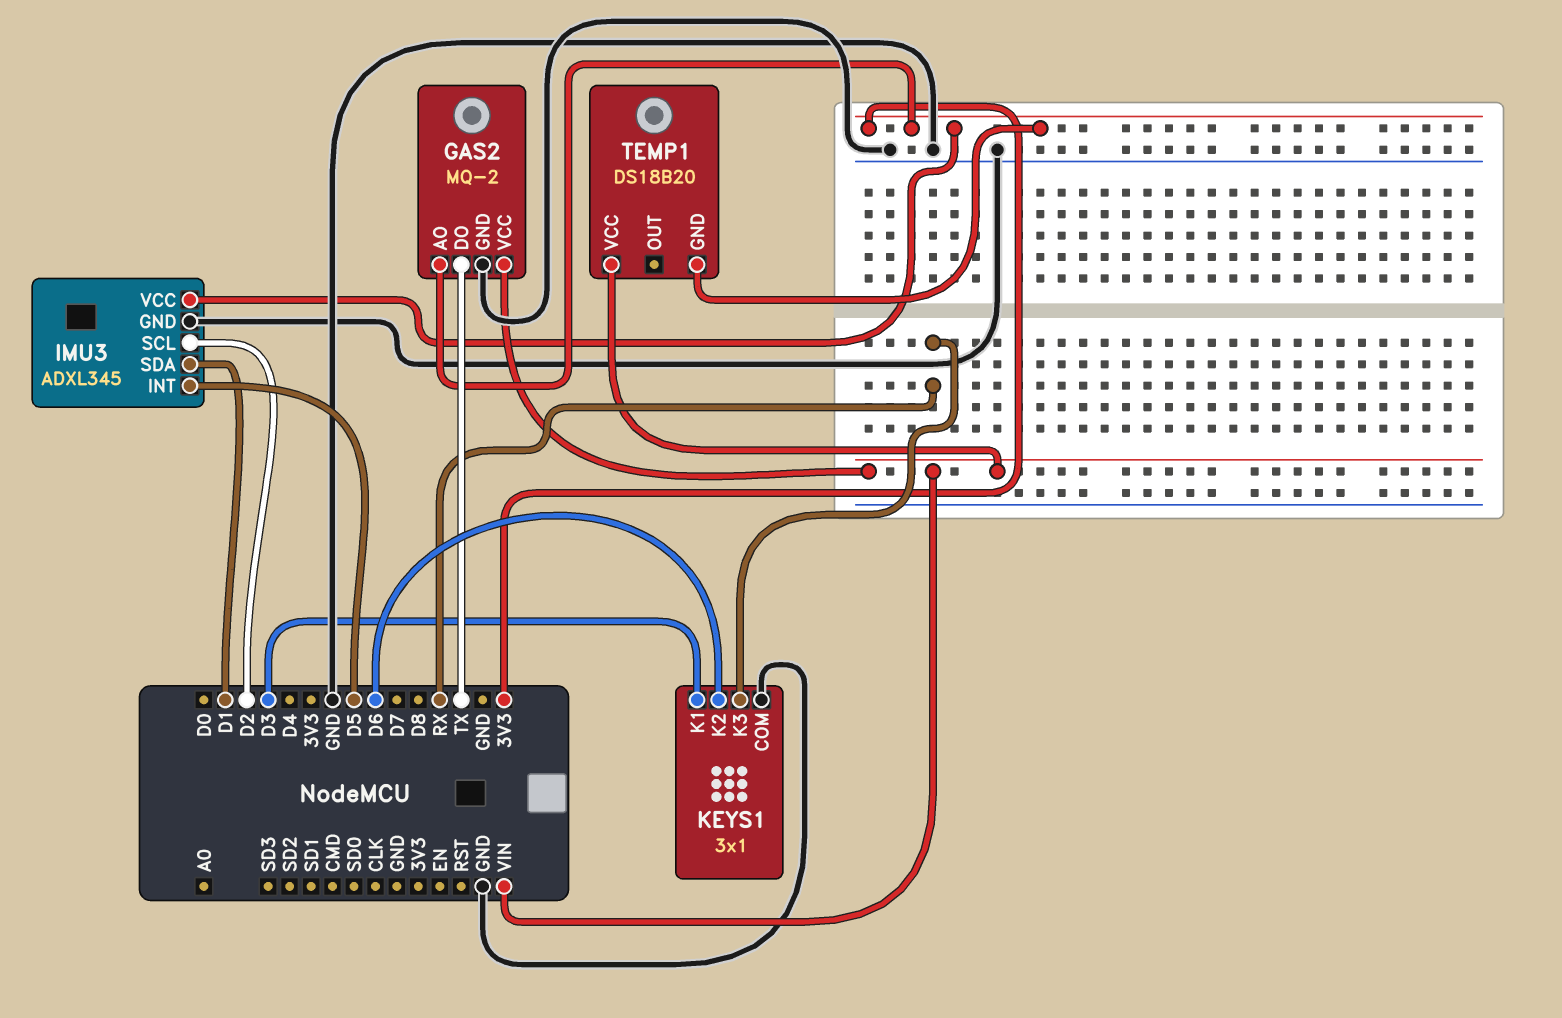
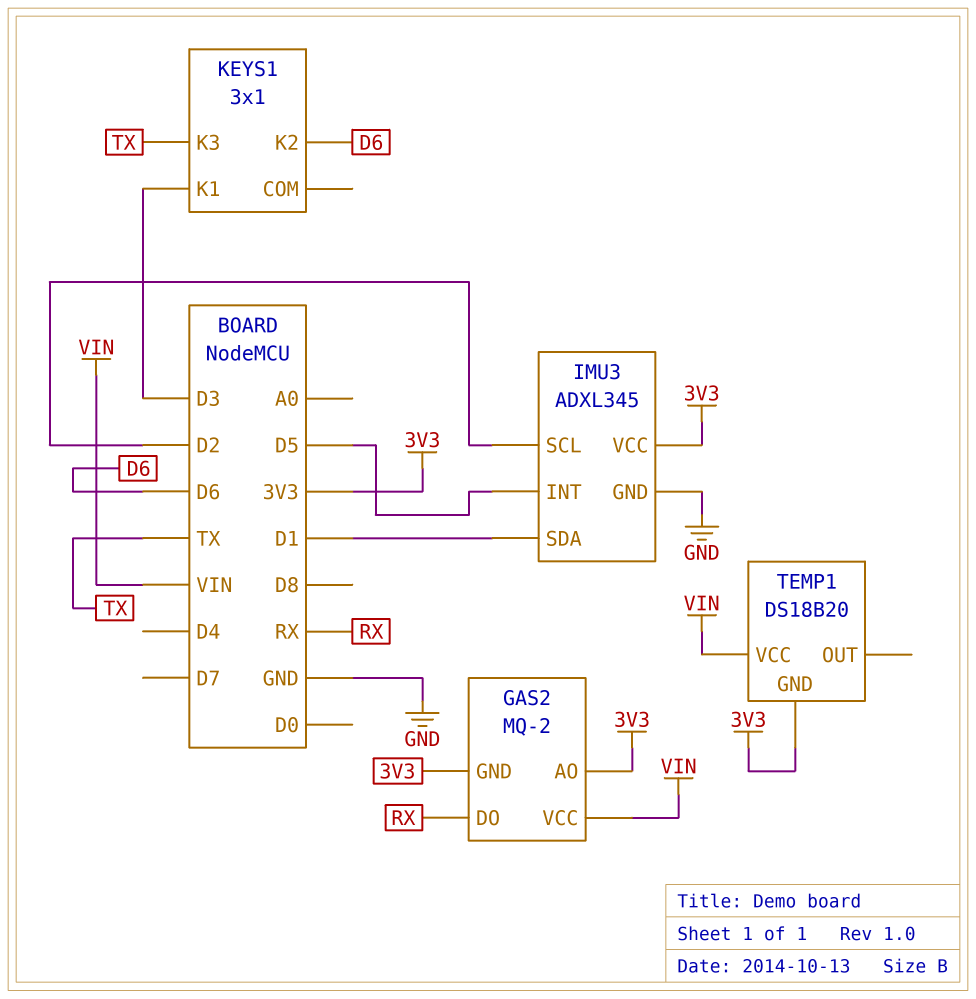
GAS2 pin DO: TX -> RX
GAS2 pin GND: GND -> 3V3
KEYS1 pin COM: GND -> none
KEYS1 pin K3: RX -> TX

